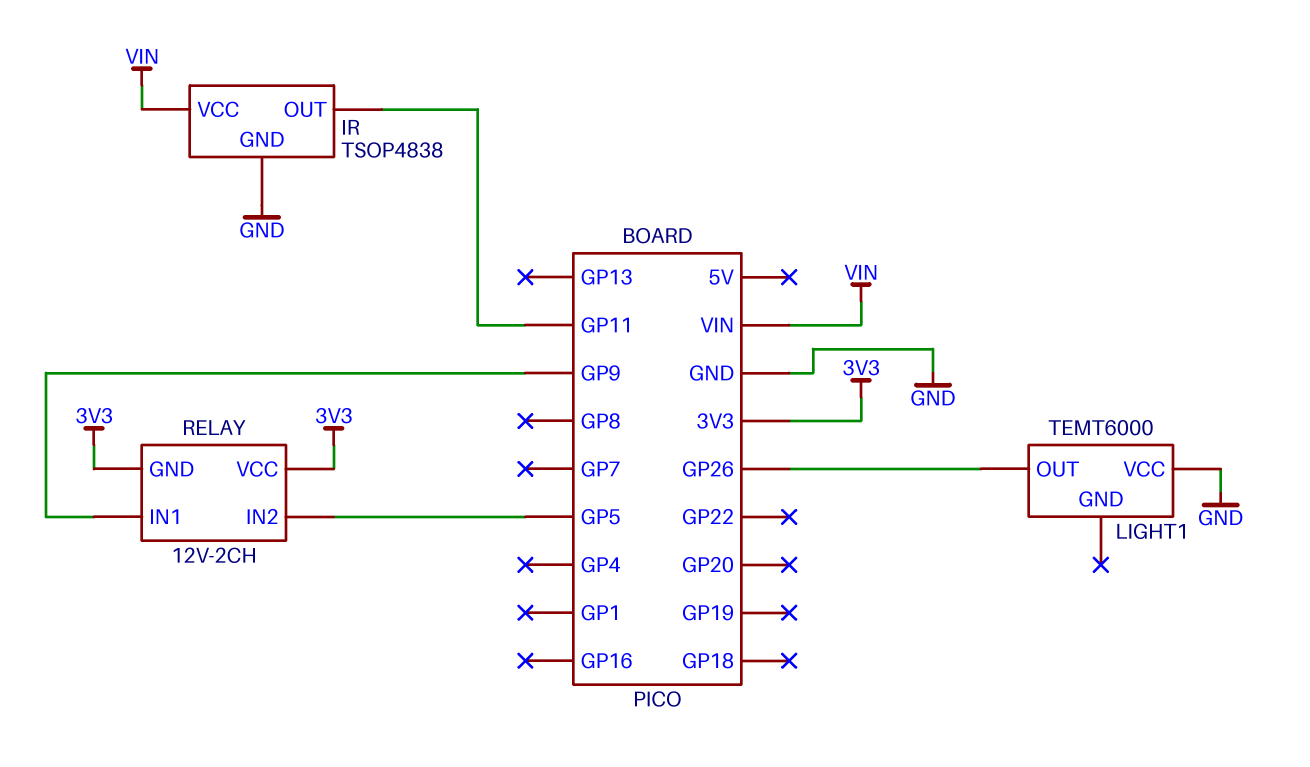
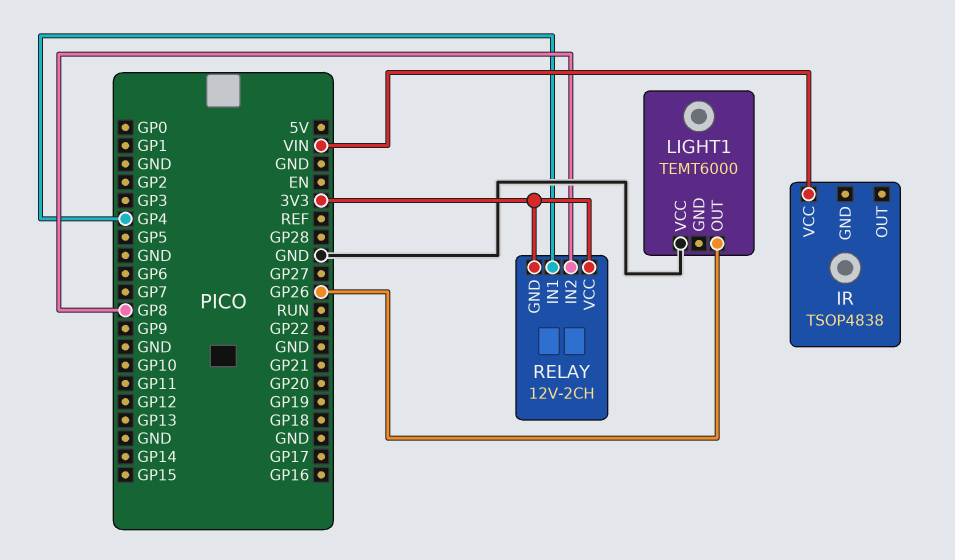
IR pin GND: GND -> none
IR pin OUT: GP11 -> none
RELAY pin IN1: GP9 -> GP4
RELAY pin IN2: GP5 -> GP8

